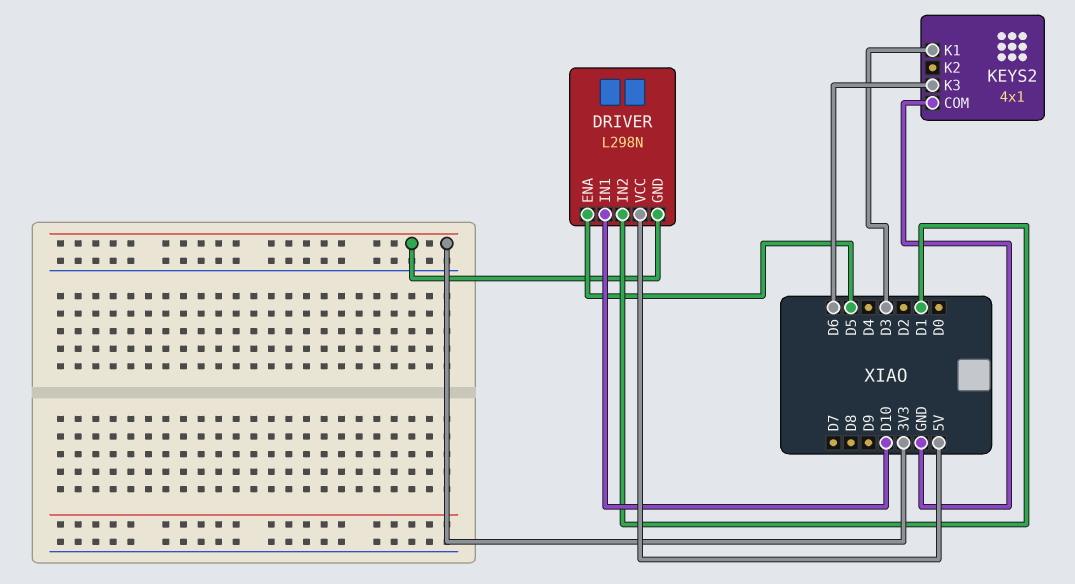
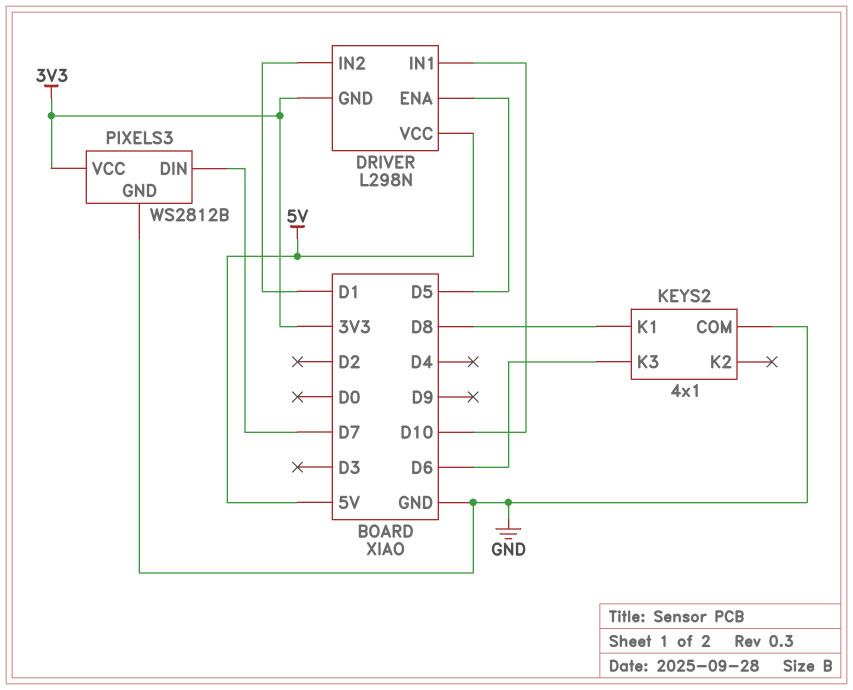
KEYS2 pin K1: D3 -> D8
PIXELS3: none -> WS2812B
PIXELS3 pin DIN: none -> D7
PIXELS3 pin GND: none -> GND
PIXELS3 pin VCC: none -> 3V3

